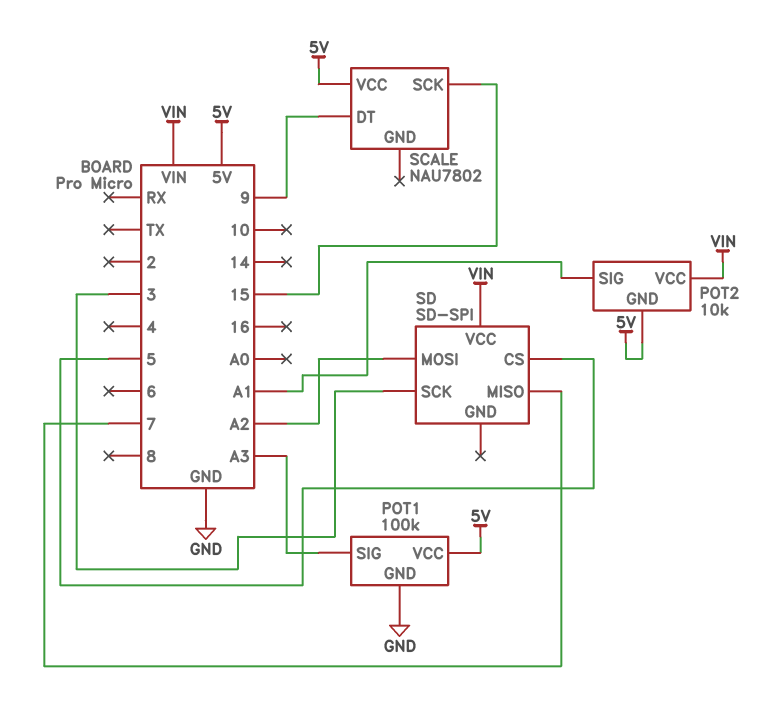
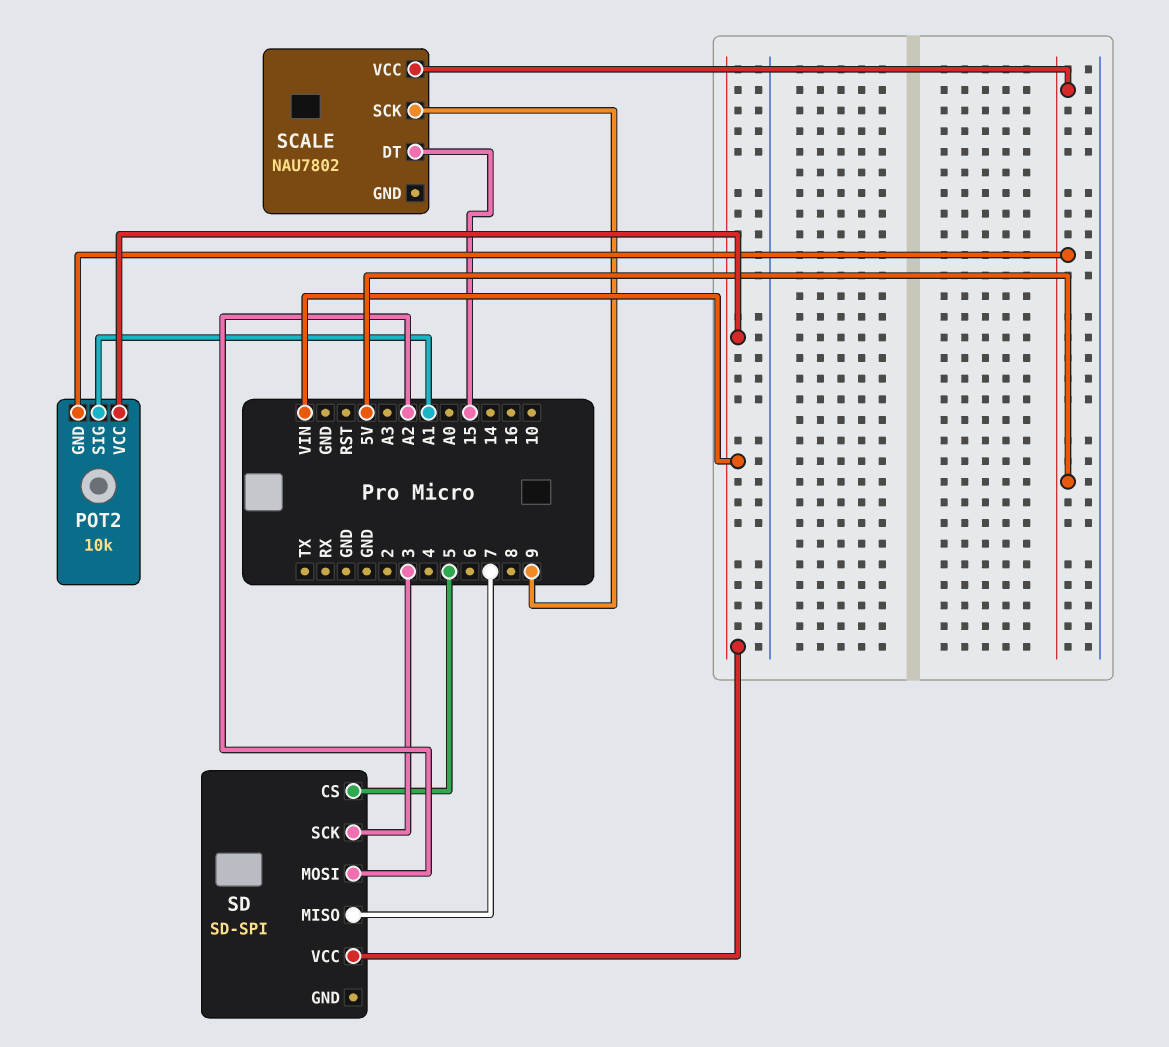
POT1: 100k -> none
POT1 pin GND: GND -> none
POT1 pin SIG: A3 -> none
POT1 pin VCC: 5V -> none
SCALE pin DT: 9 -> 15
SCALE pin SCK: 15 -> 9

